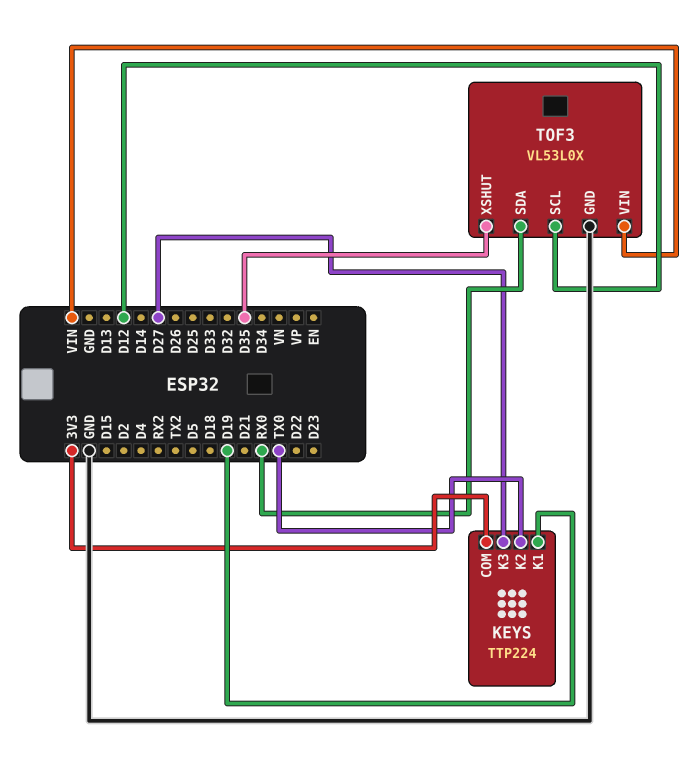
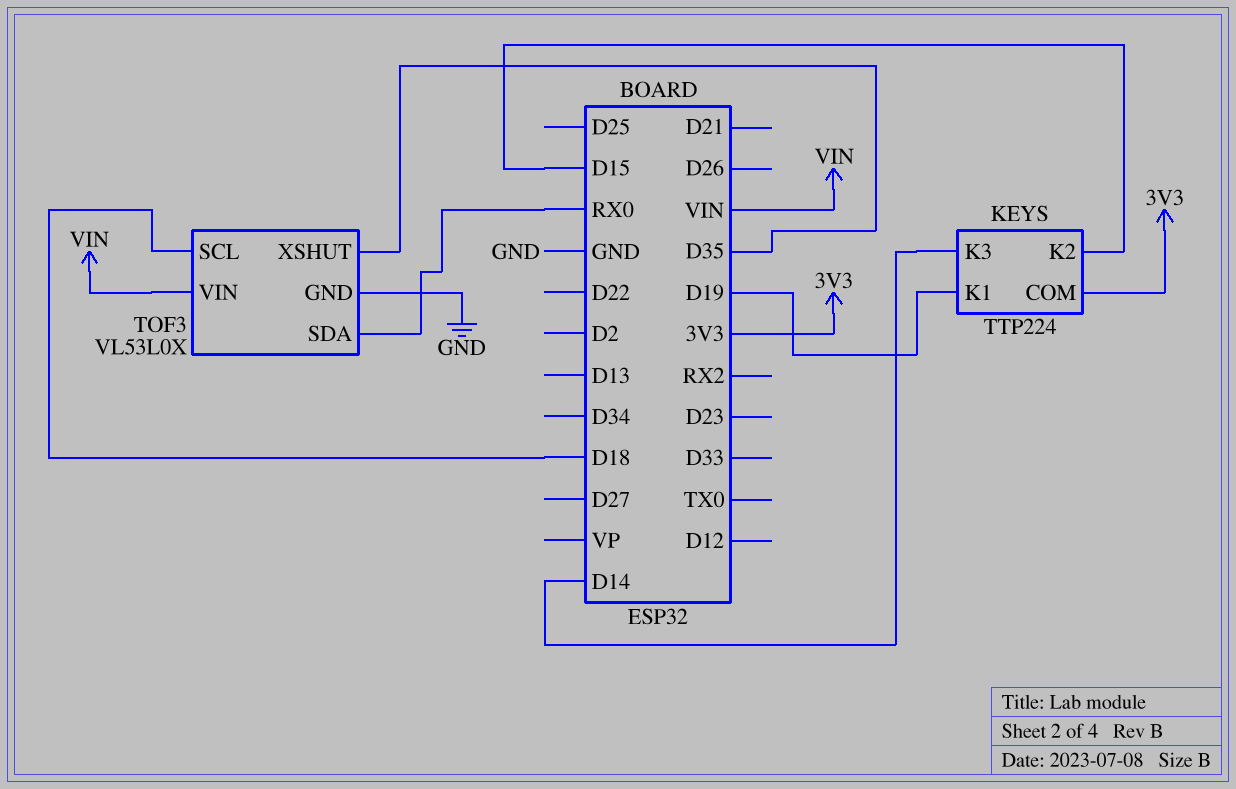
KEYS pin K2: TX0 -> D15
KEYS pin K3: D27 -> D14
TOF3 pin SCL: D12 -> D18

